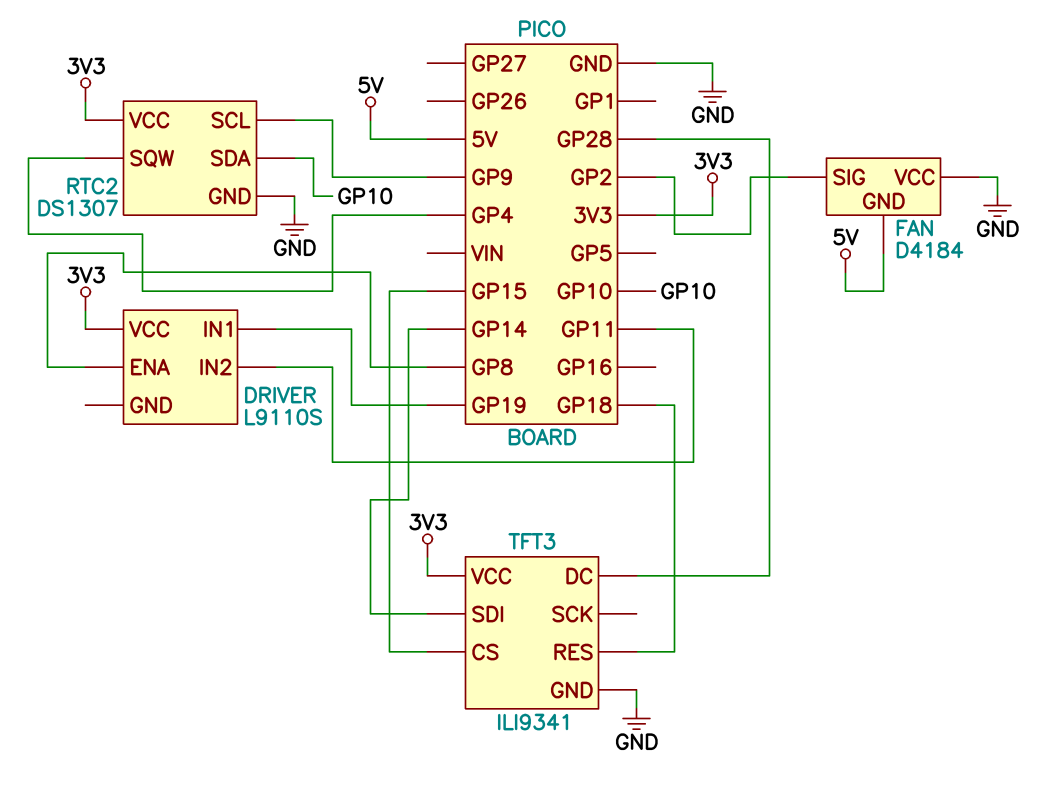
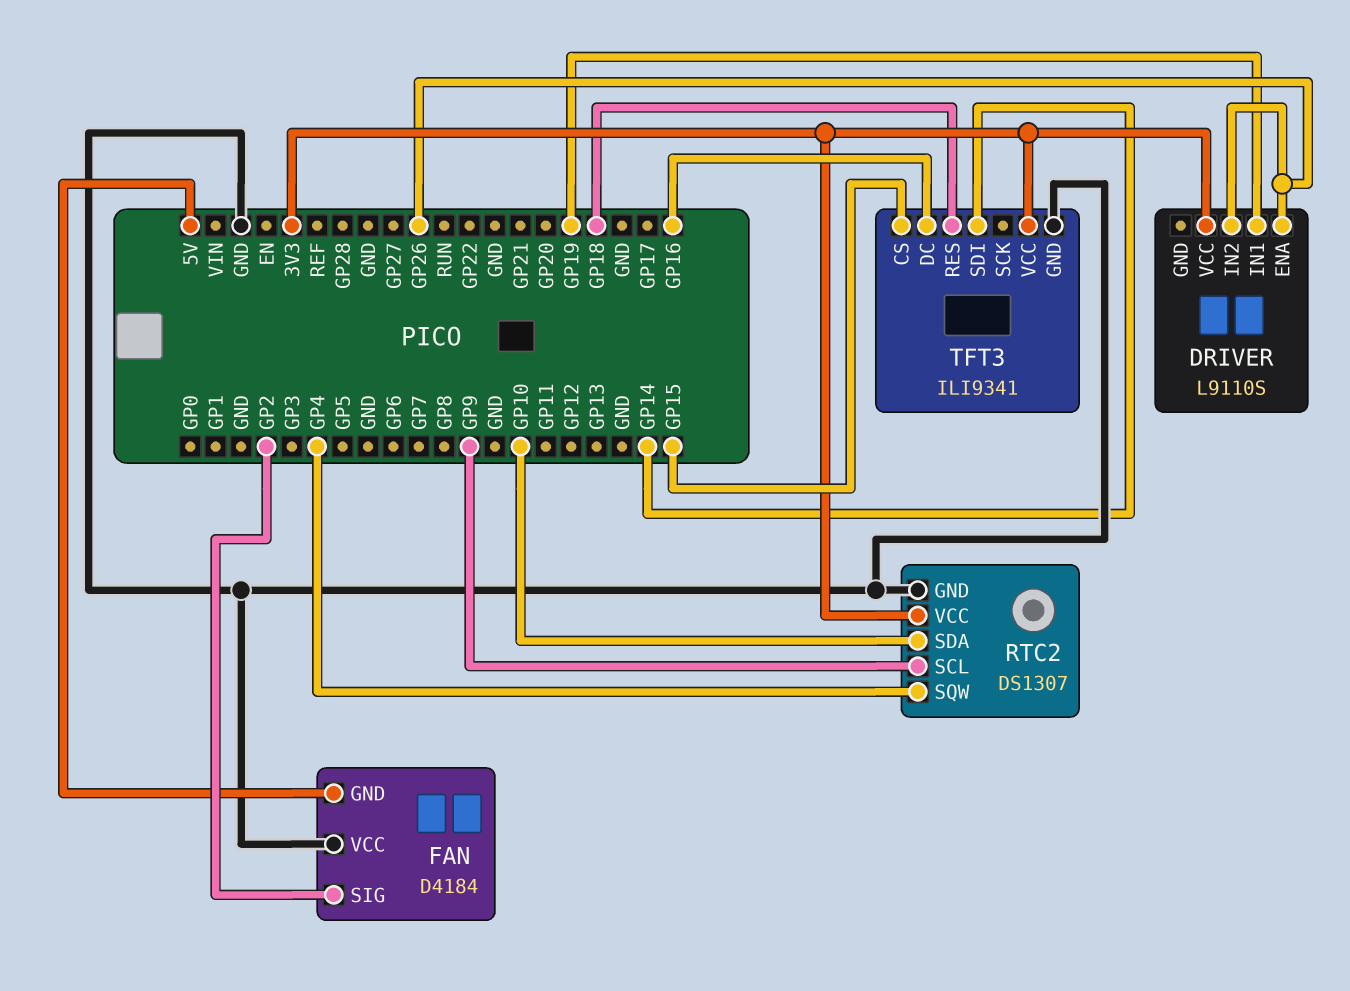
DRIVER pin ENA: GP8 -> GP26
DRIVER pin IN2: GP11 -> GP26
TFT3 pin DC: GP28 -> GP16

